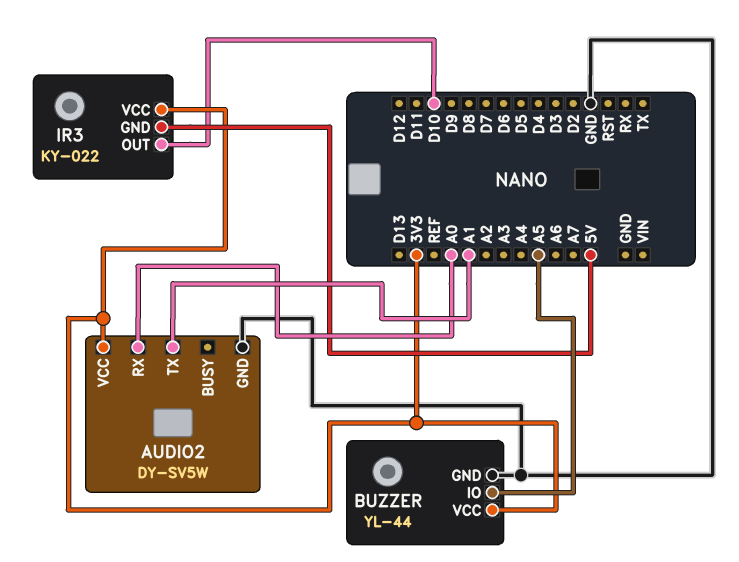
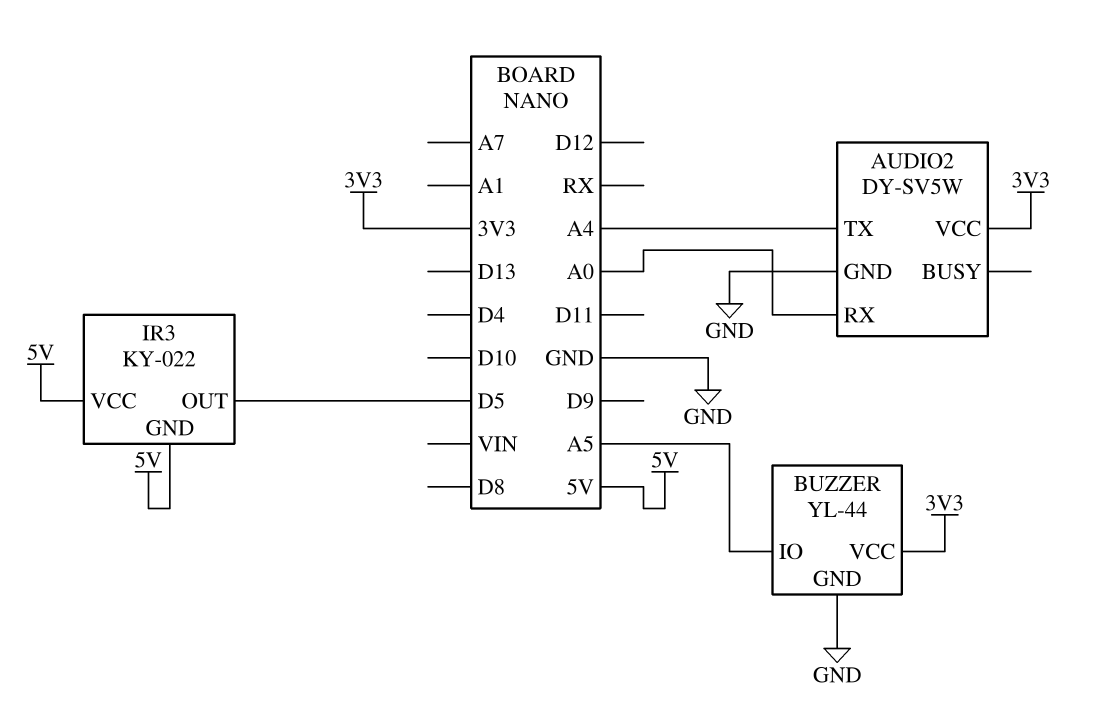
AUDIO2 pin TX: A1 -> A4
IR3 pin OUT: D10 -> D5
IR3 pin VCC: 3V3 -> 5V

